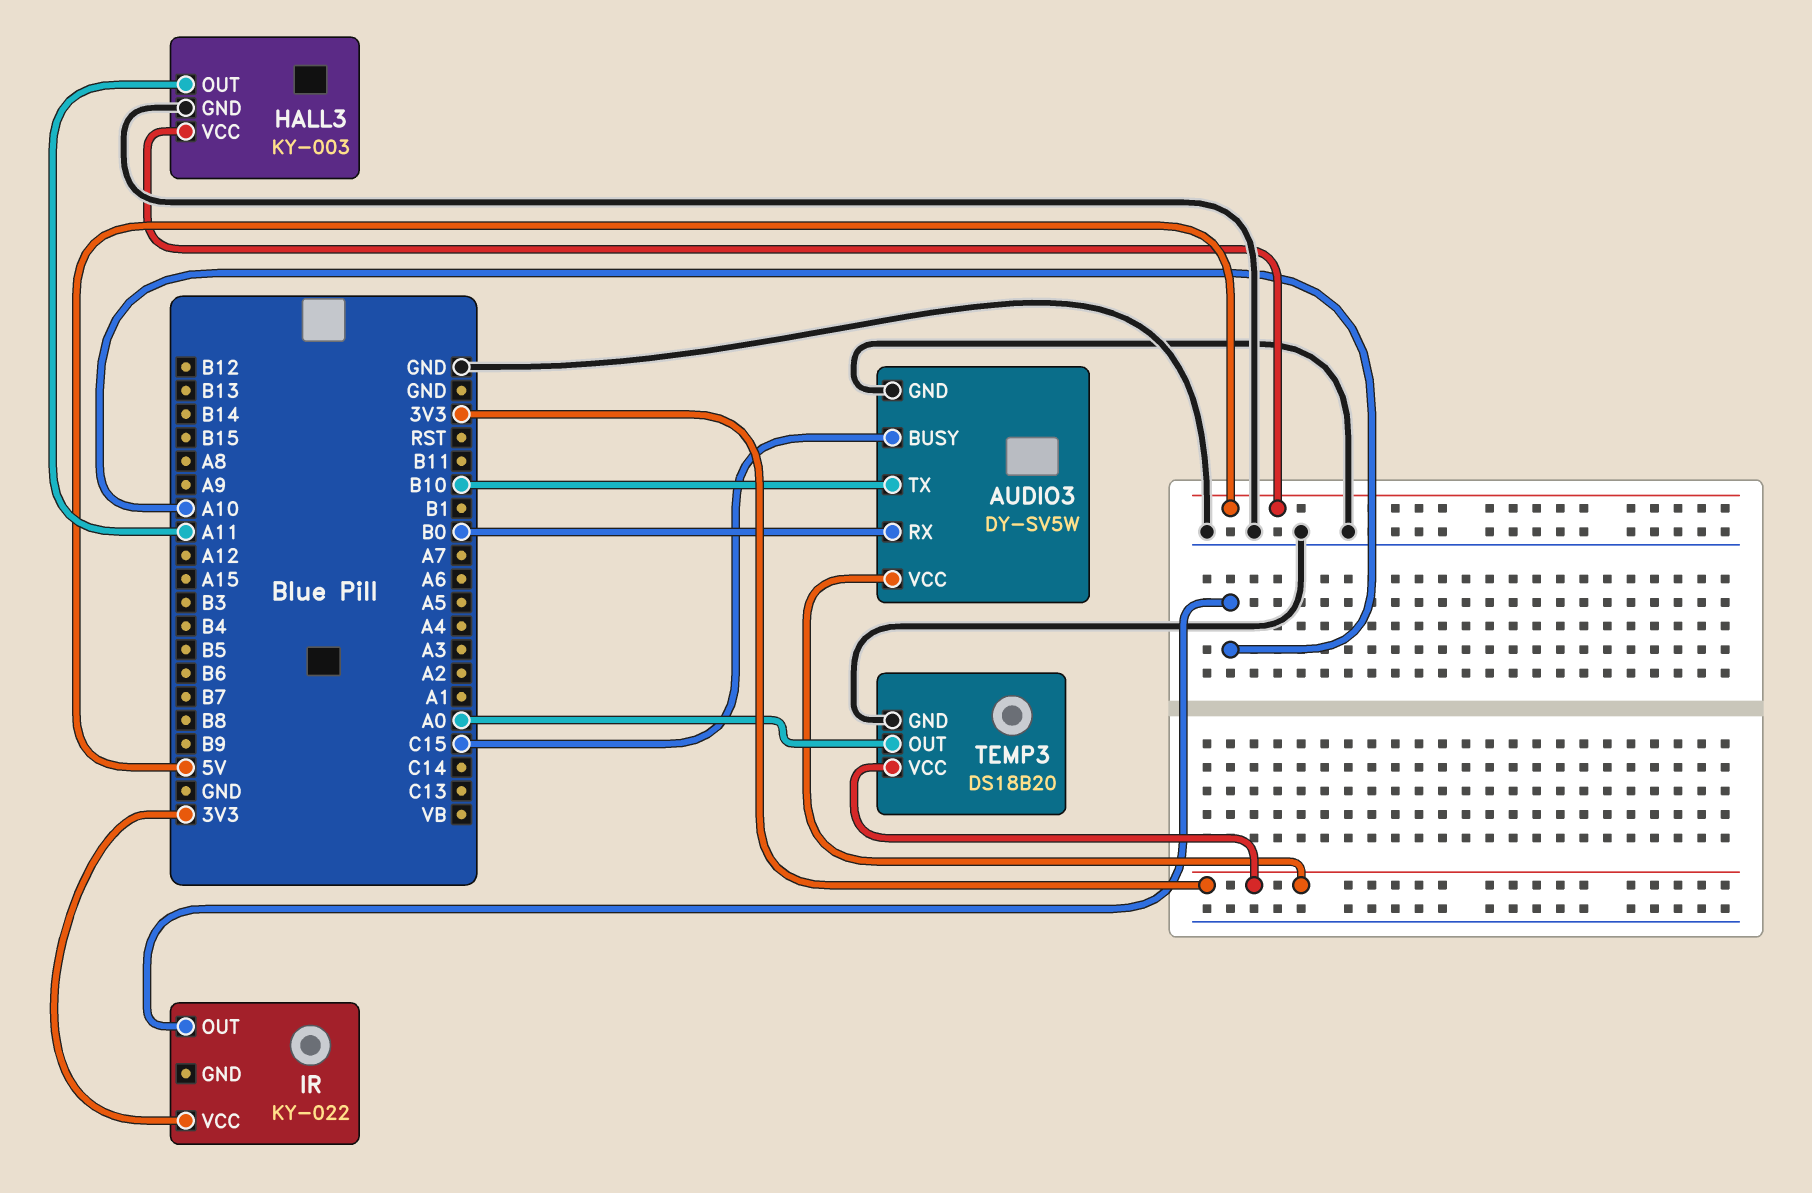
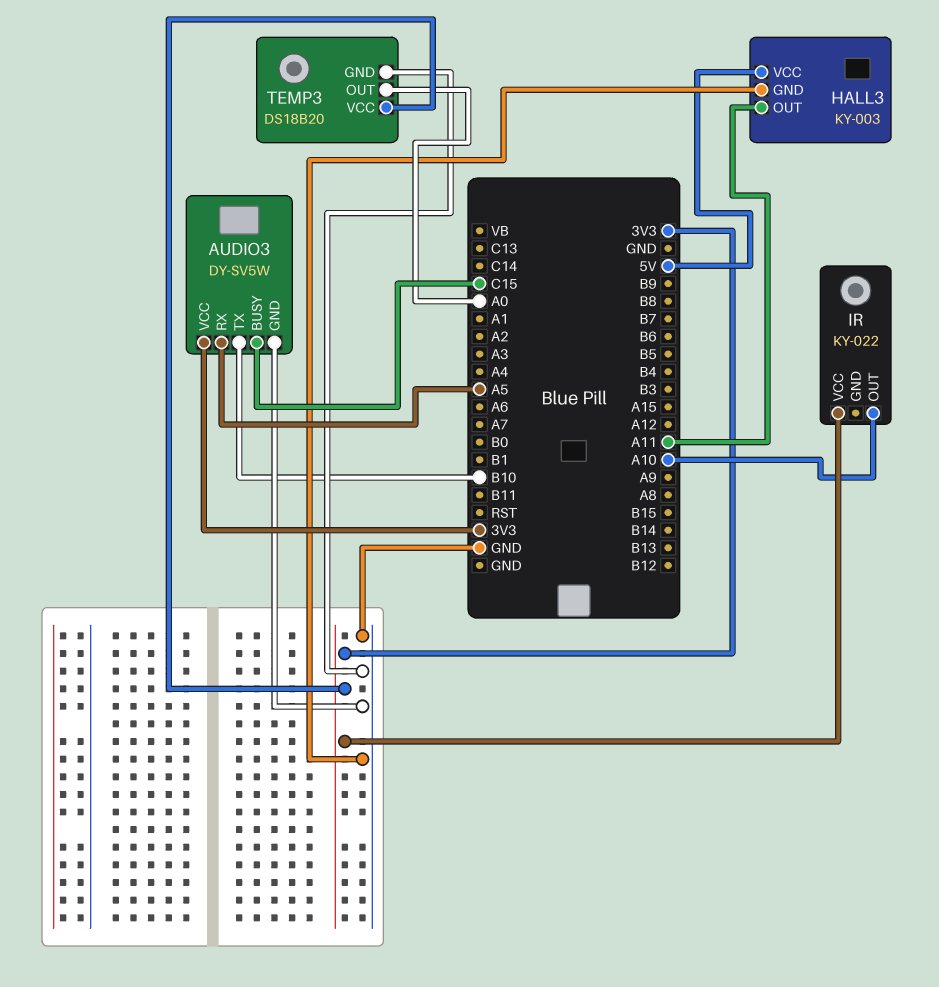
AUDIO3 pin RX: B0 -> A5

